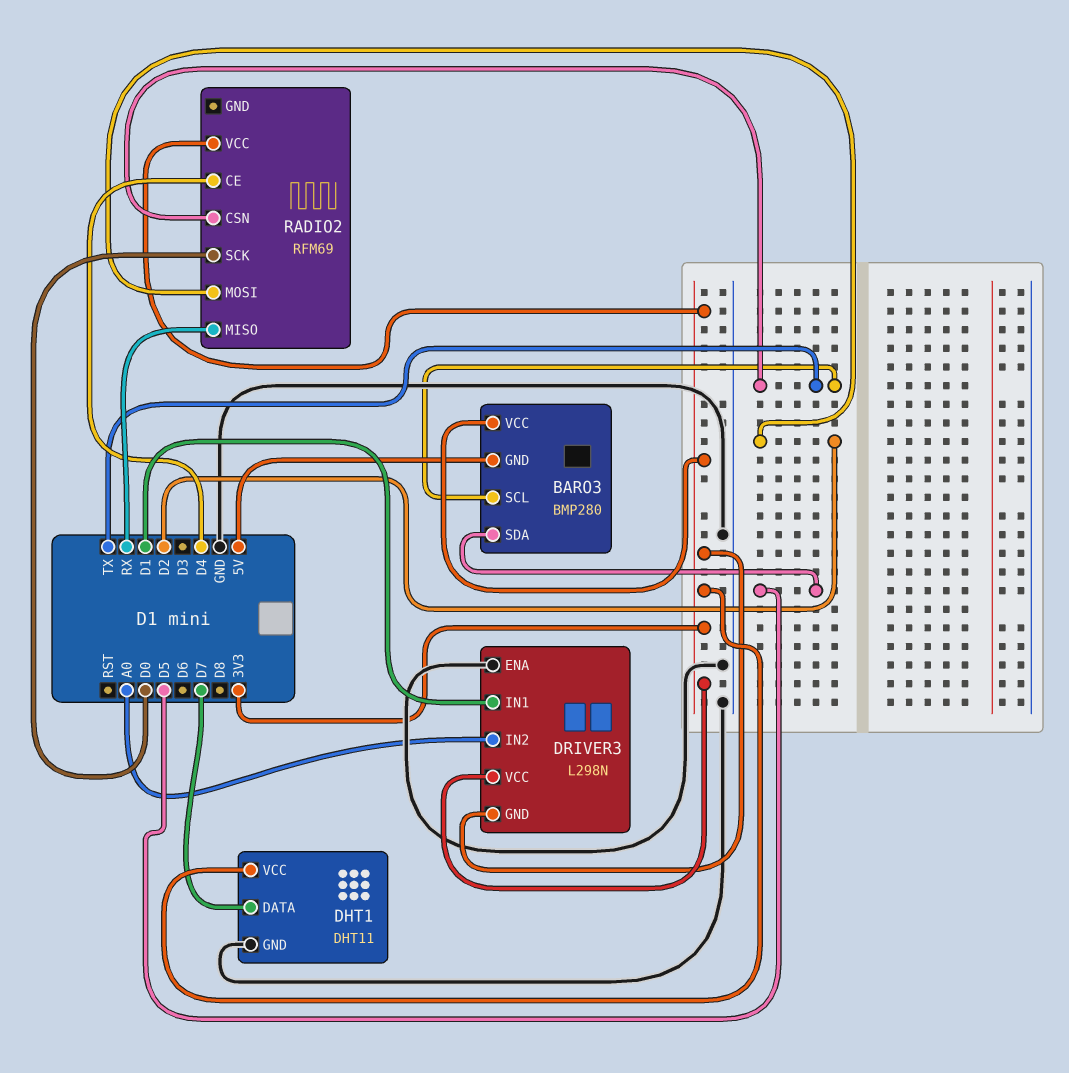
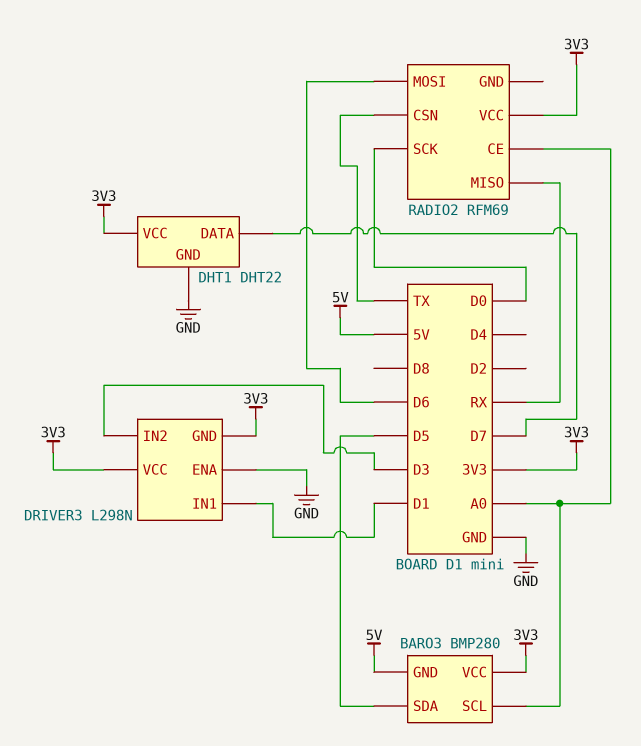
BARO3 pin SCL: TX -> A0
DHT1: DHT11 -> DHT22
DRIVER3 pin IN2: A0 -> D3
RADIO2 pin CE: D4 -> A0
RADIO2 pin MOSI: D2 -> D6

